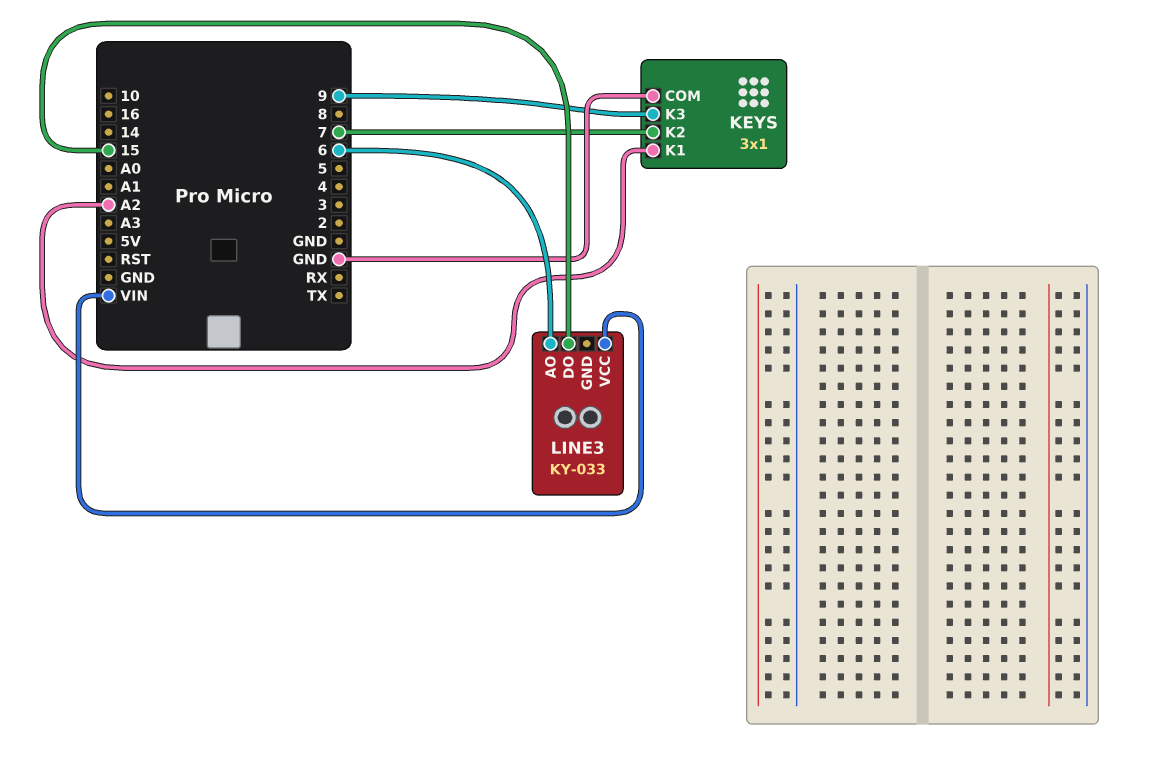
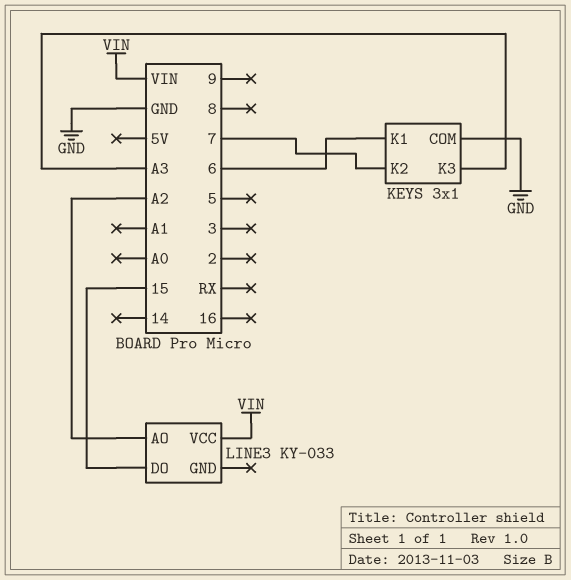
KEYS pin K1: A2 -> 6
KEYS pin K3: 9 -> A3
LINE3 pin AO: 6 -> A2

